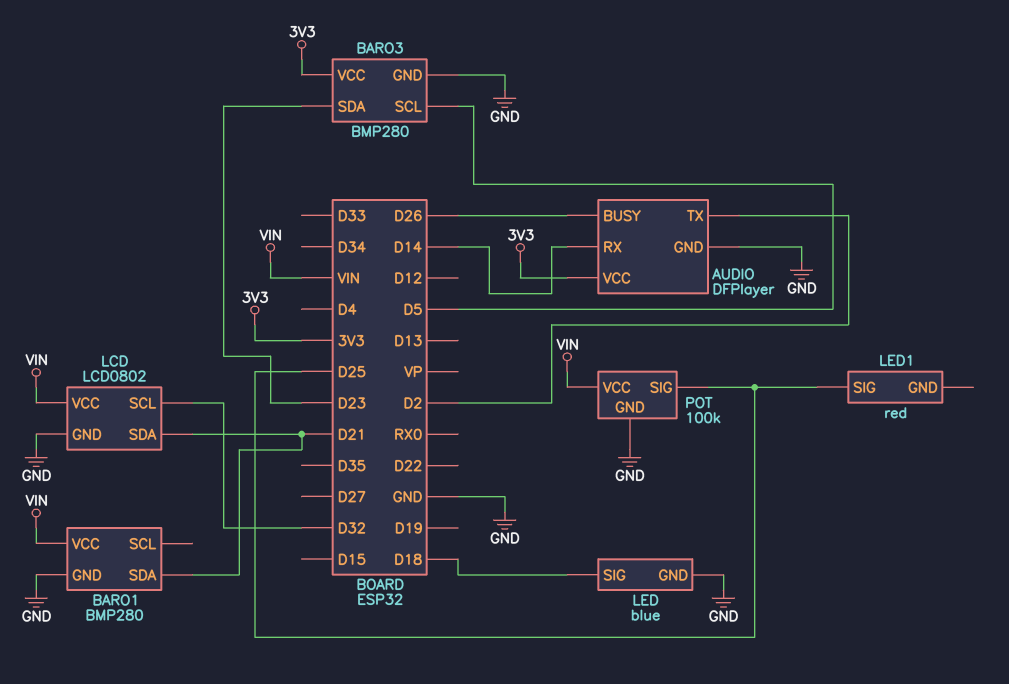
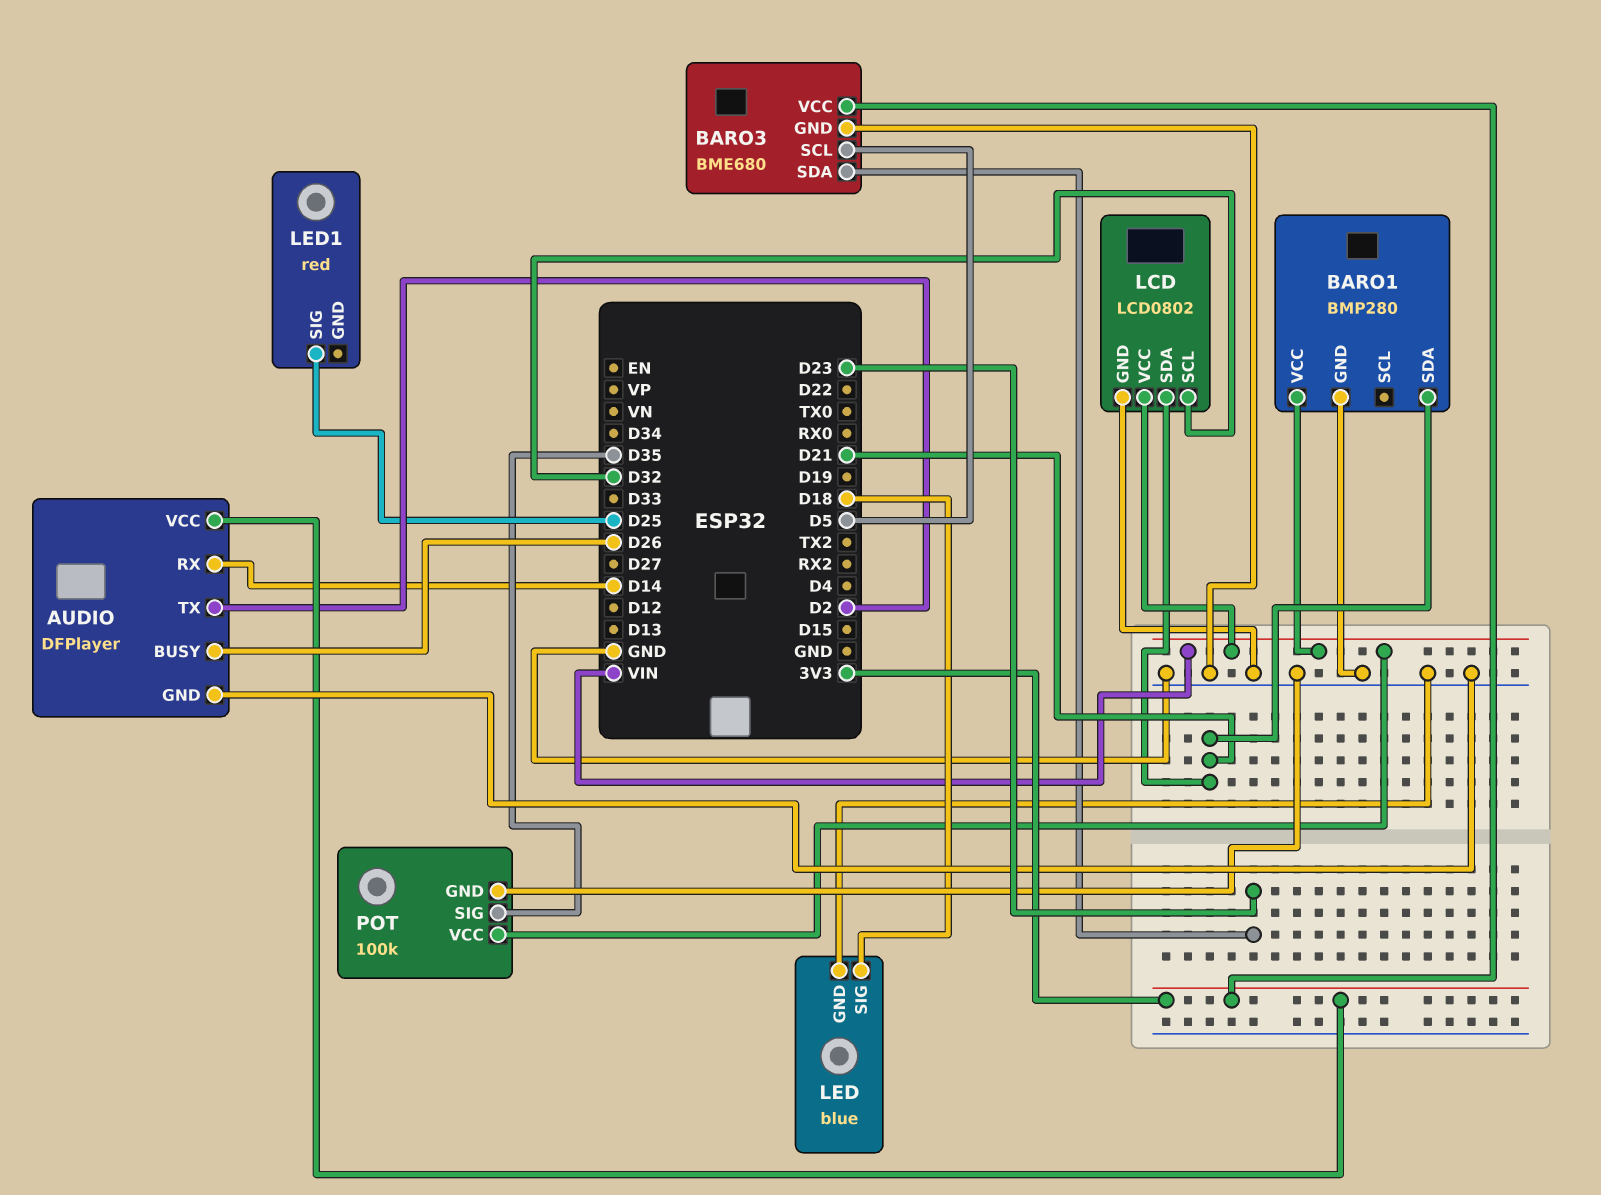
BARO3: BMP280 -> BME680
POT pin SIG: D25 -> D35

